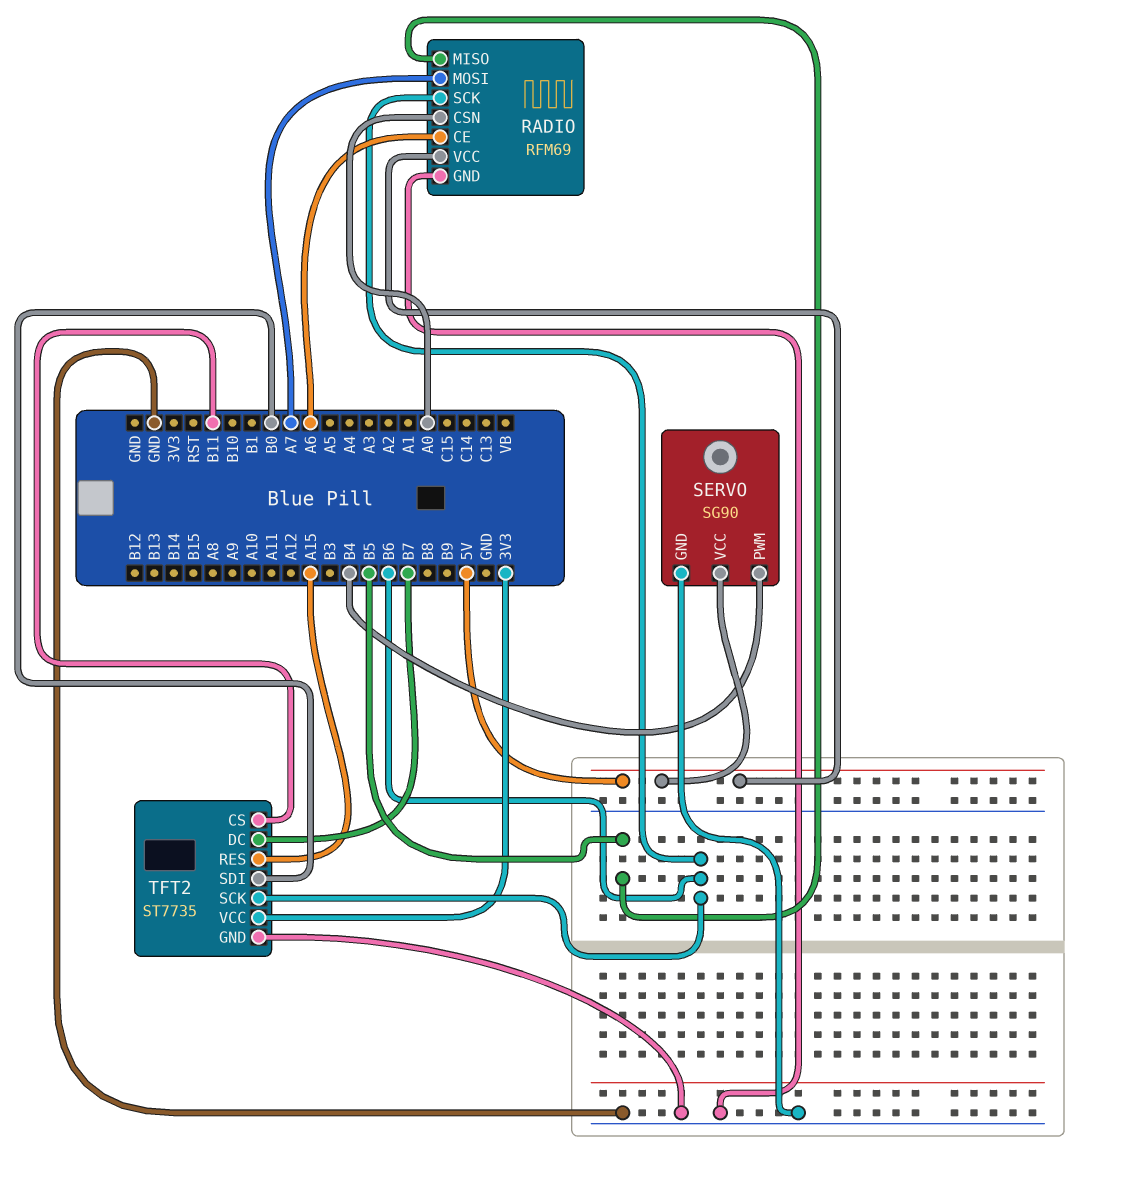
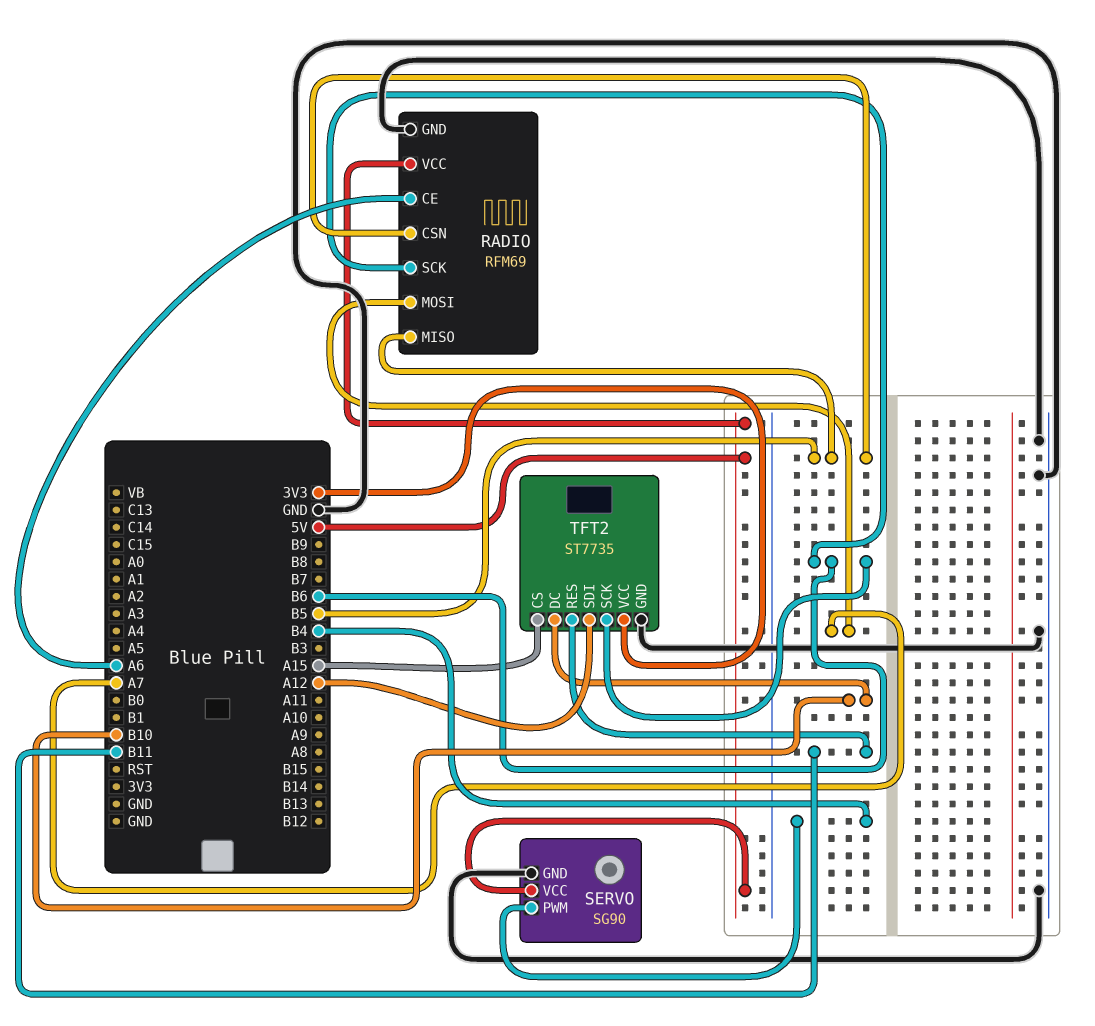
RADIO pin CSN: A0 -> B5
TFT2 pin CS: B11 -> A15
TFT2 pin DC: B7 -> B10
TFT2 pin RES: A15 -> B11
TFT2 pin SDI: B0 -> A12

